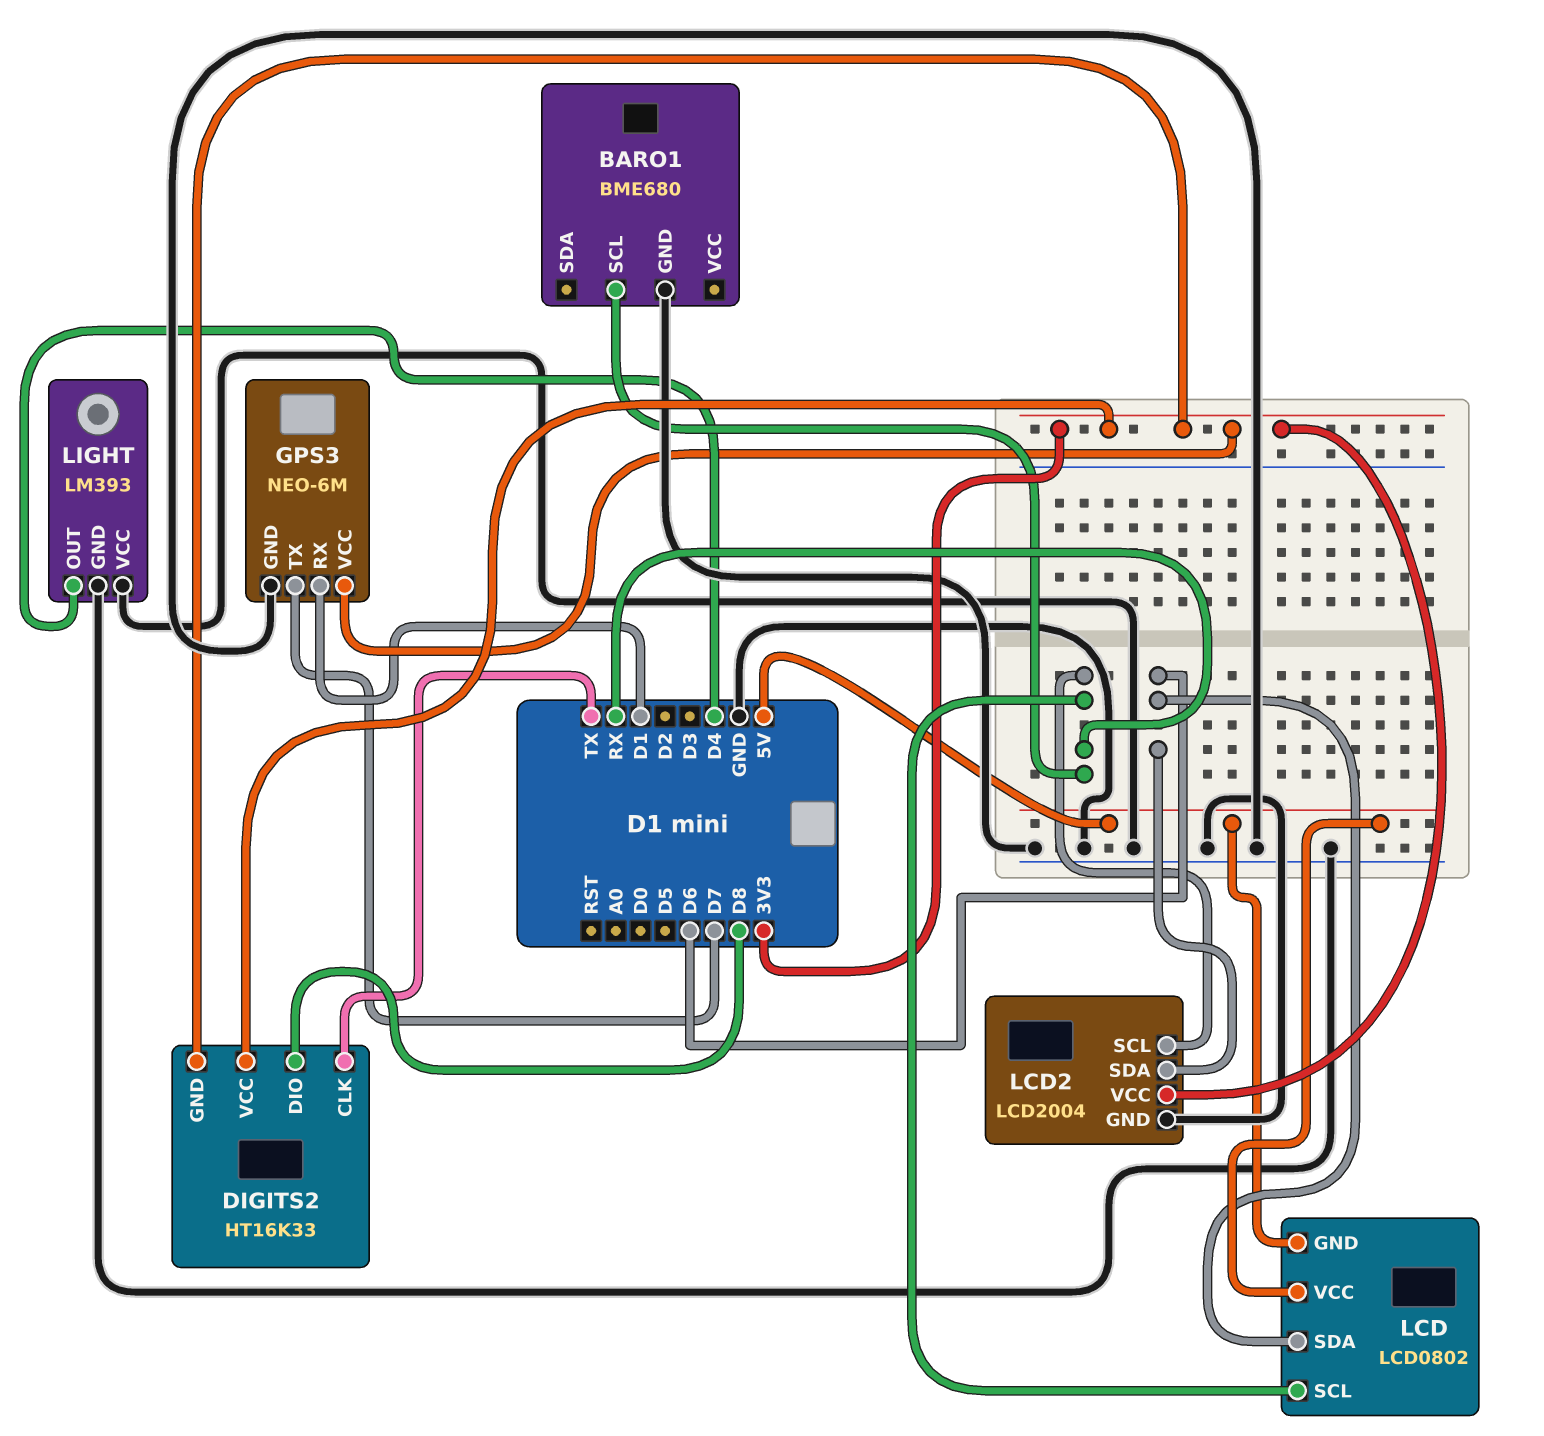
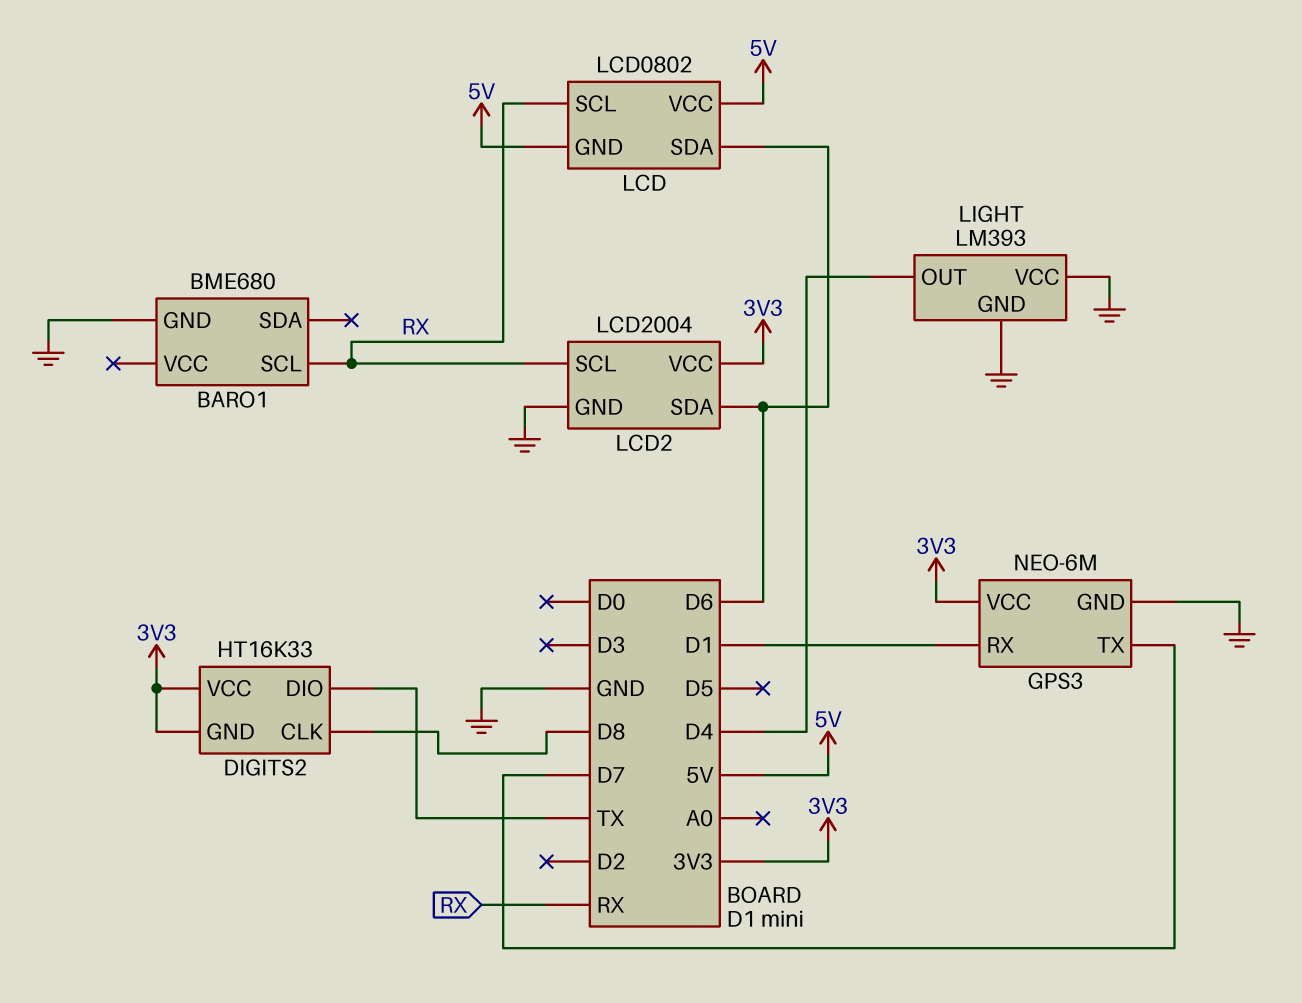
DIGITS2 pin CLK: TX -> D8
DIGITS2 pin DIO: D8 -> TX

